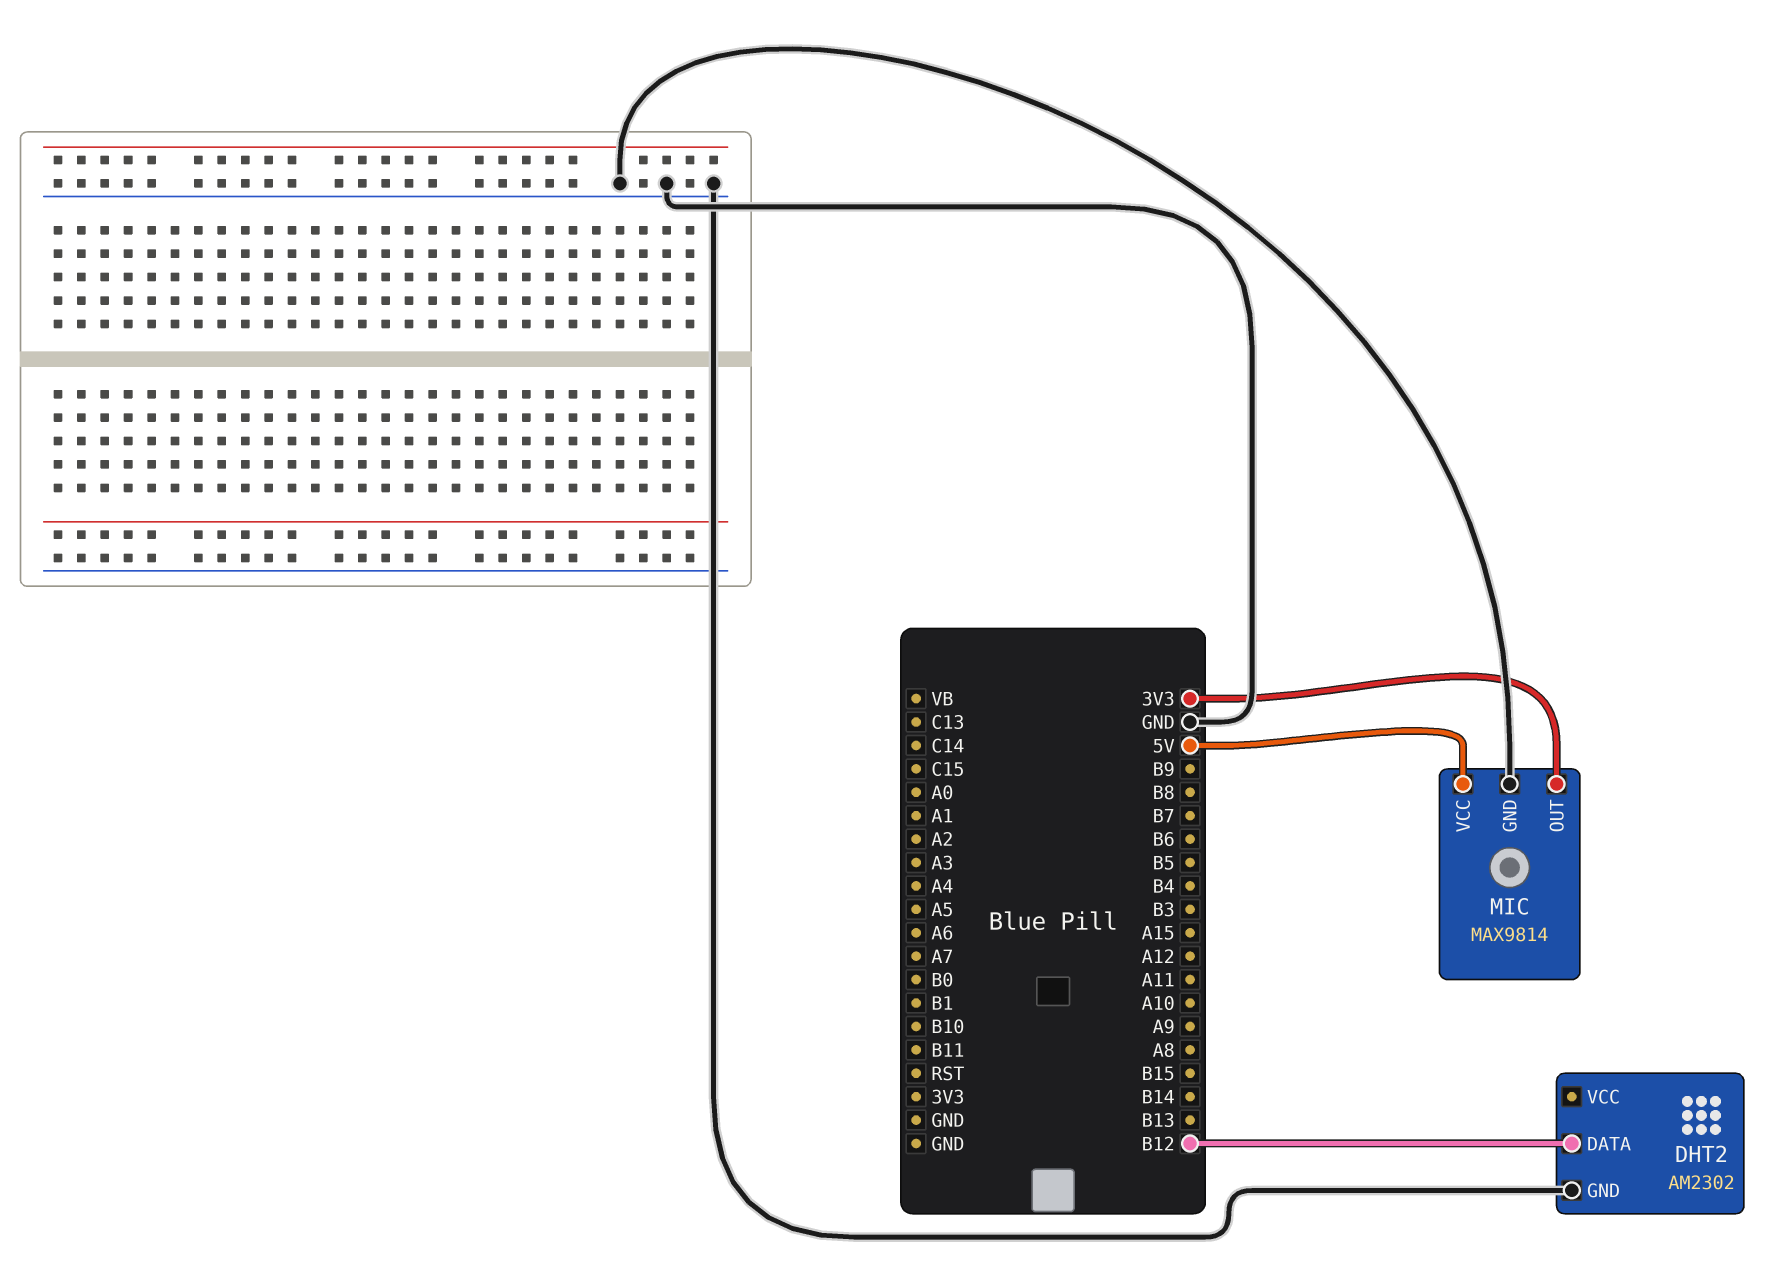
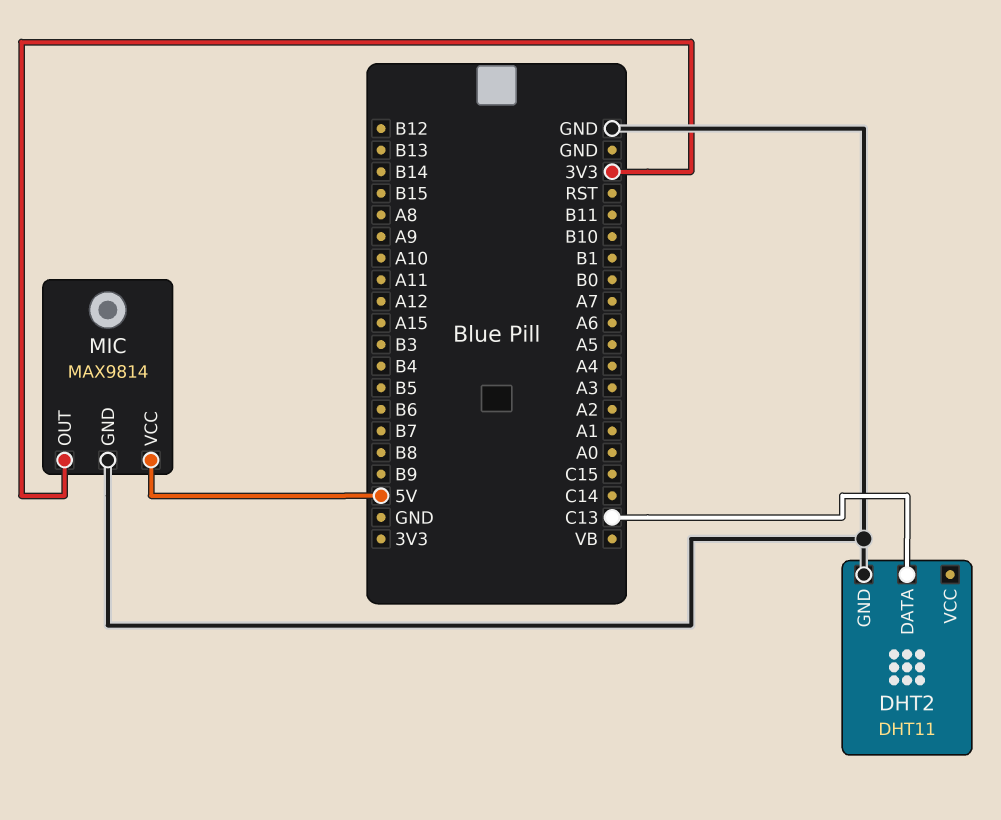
DHT2: AM2302 -> DHT11
DHT2 pin DATA: B12 -> C13

